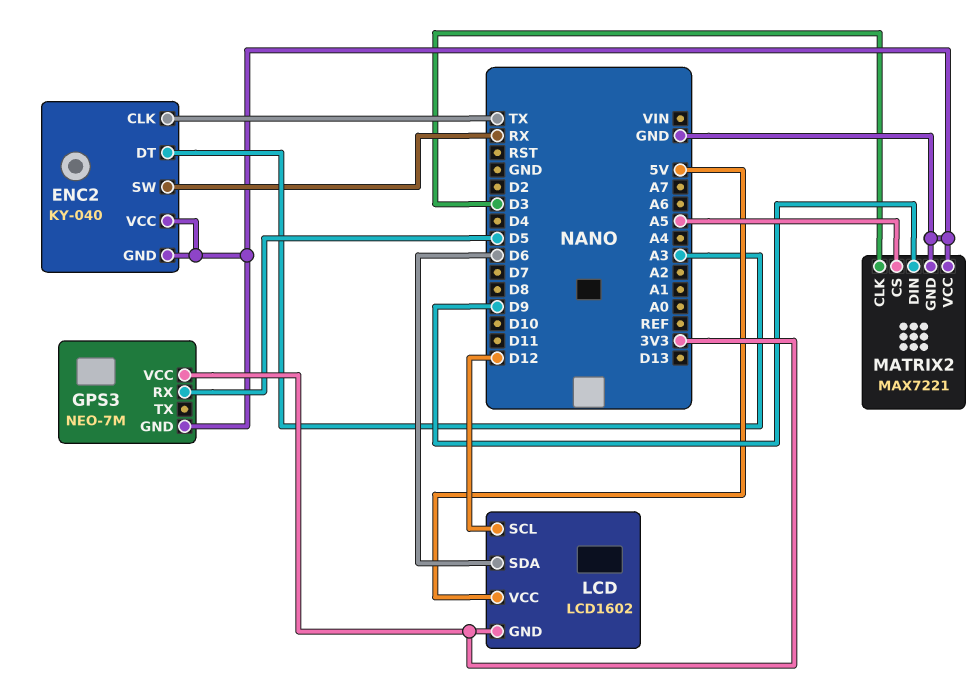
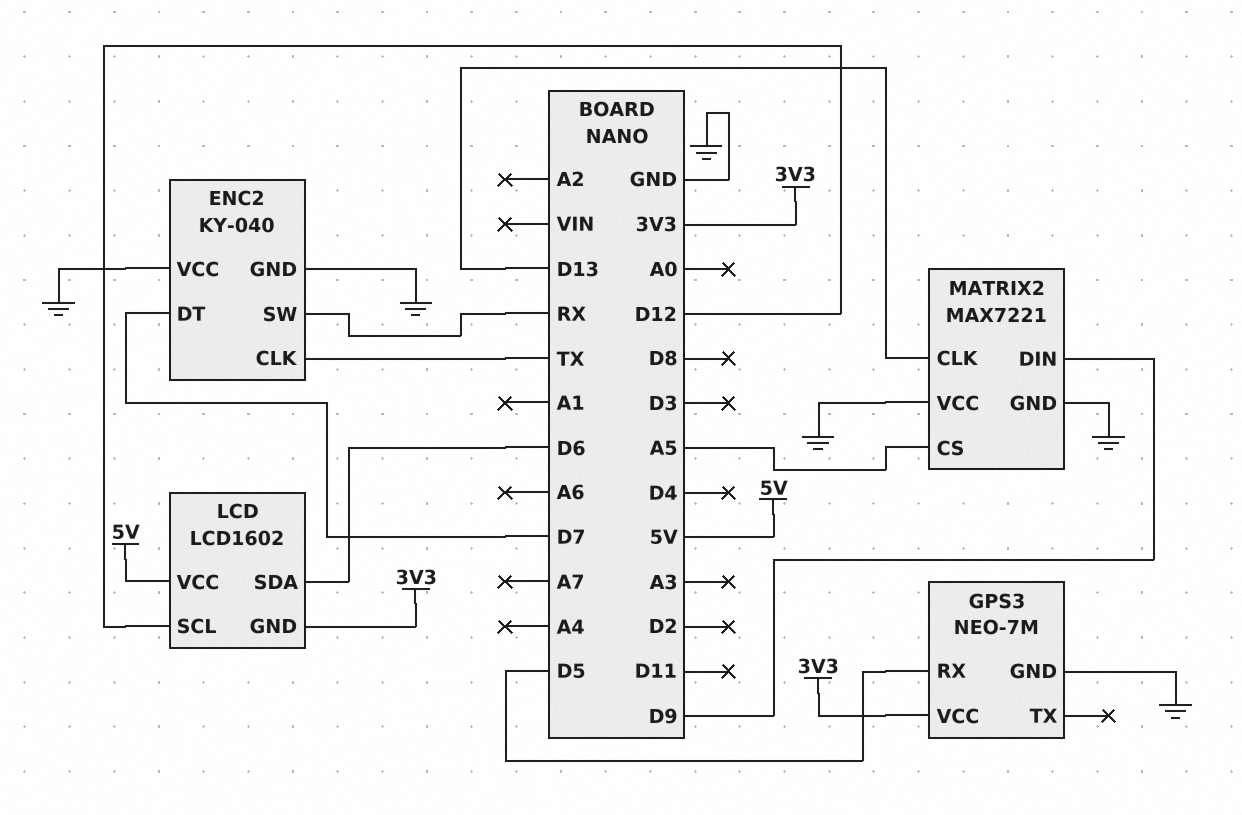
ENC2 pin DT: A3 -> D7
MATRIX2 pin CLK: D3 -> D13

